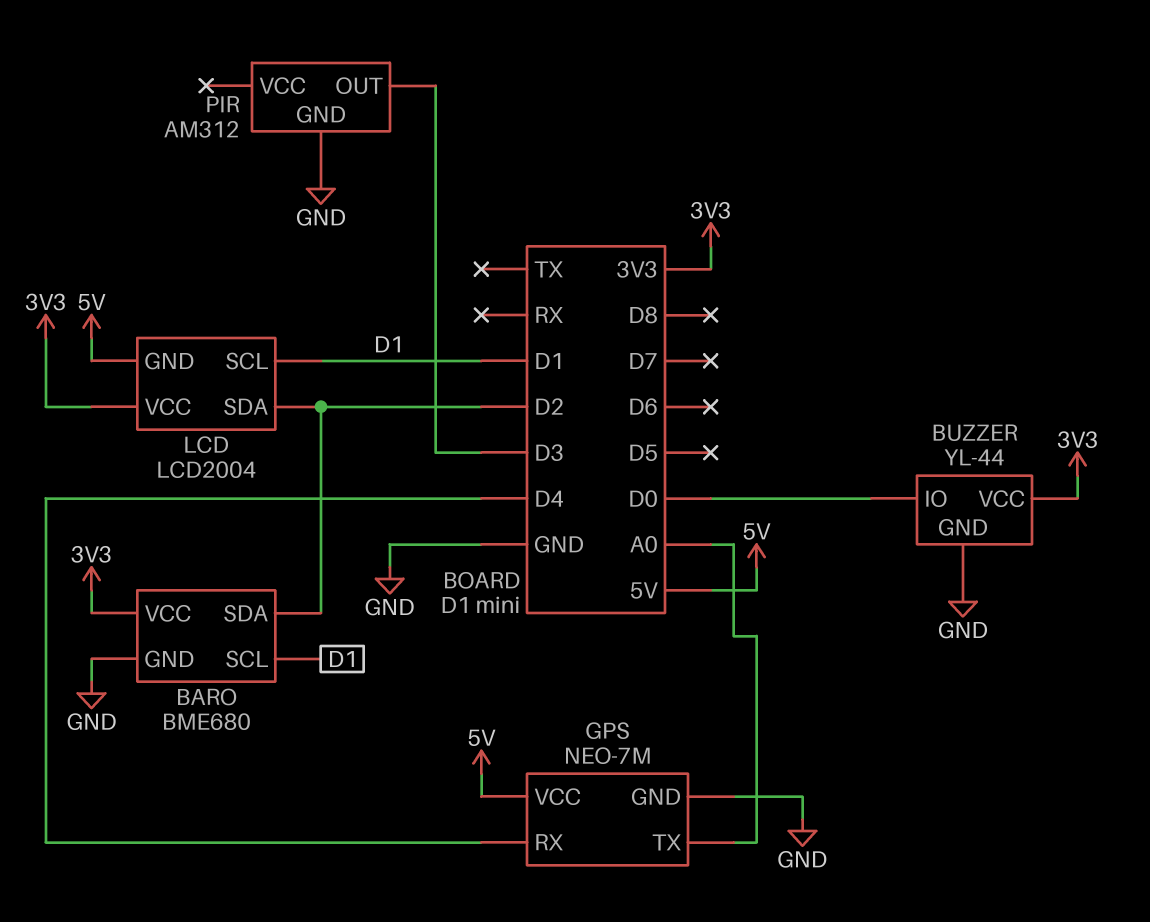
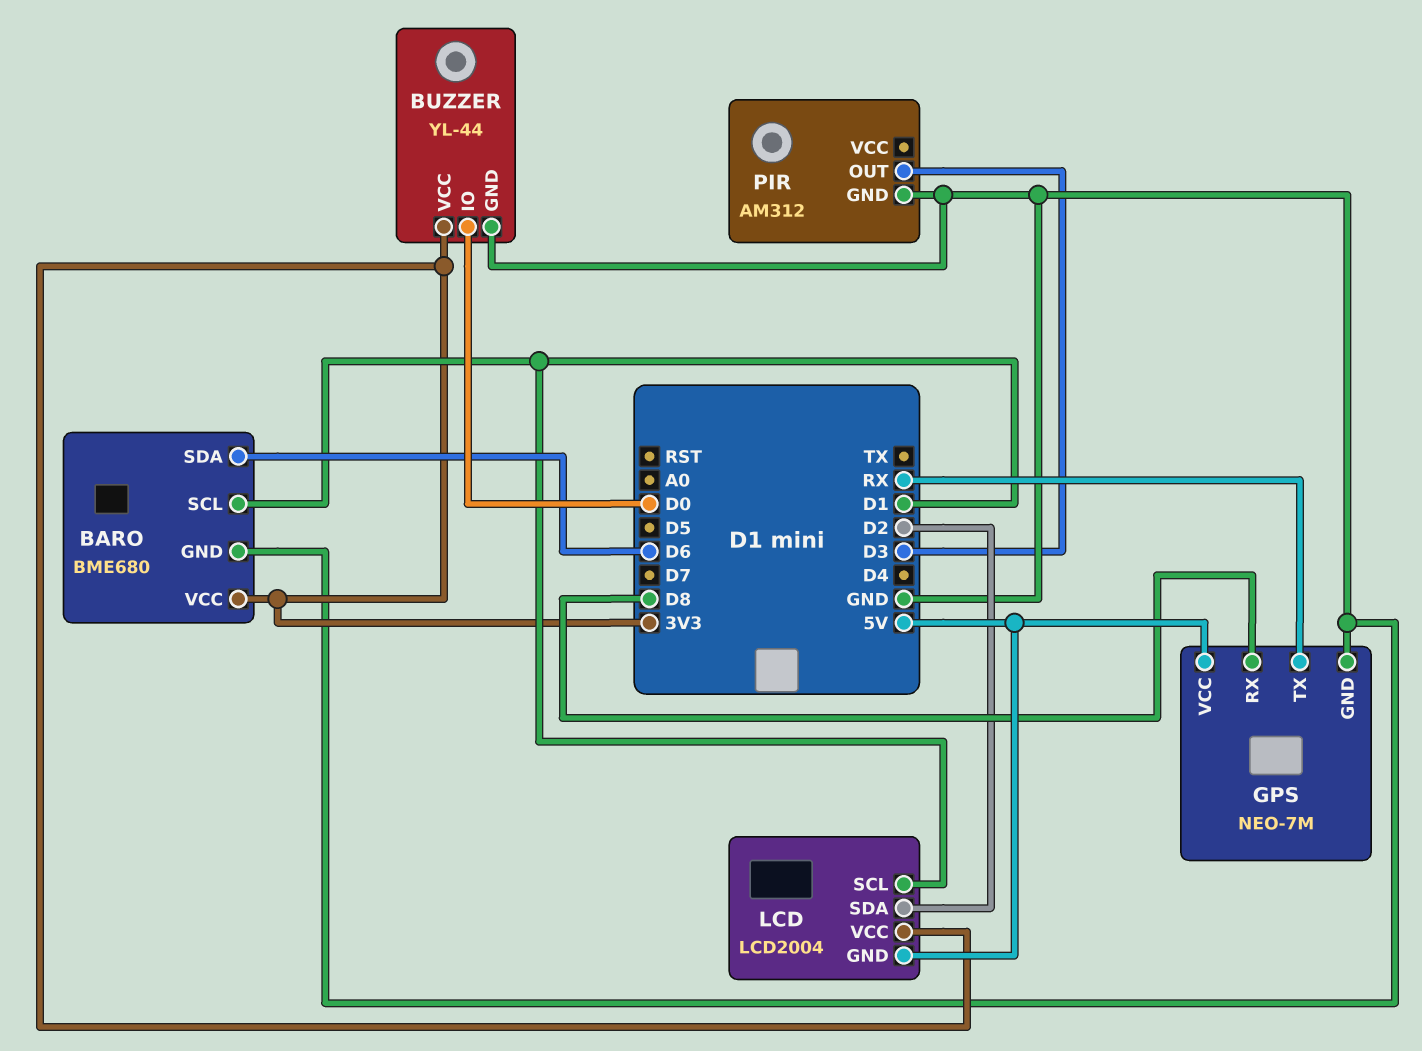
BARO pin SDA: D2 -> D6
GPS pin RX: D4 -> D8
GPS pin TX: A0 -> RX

